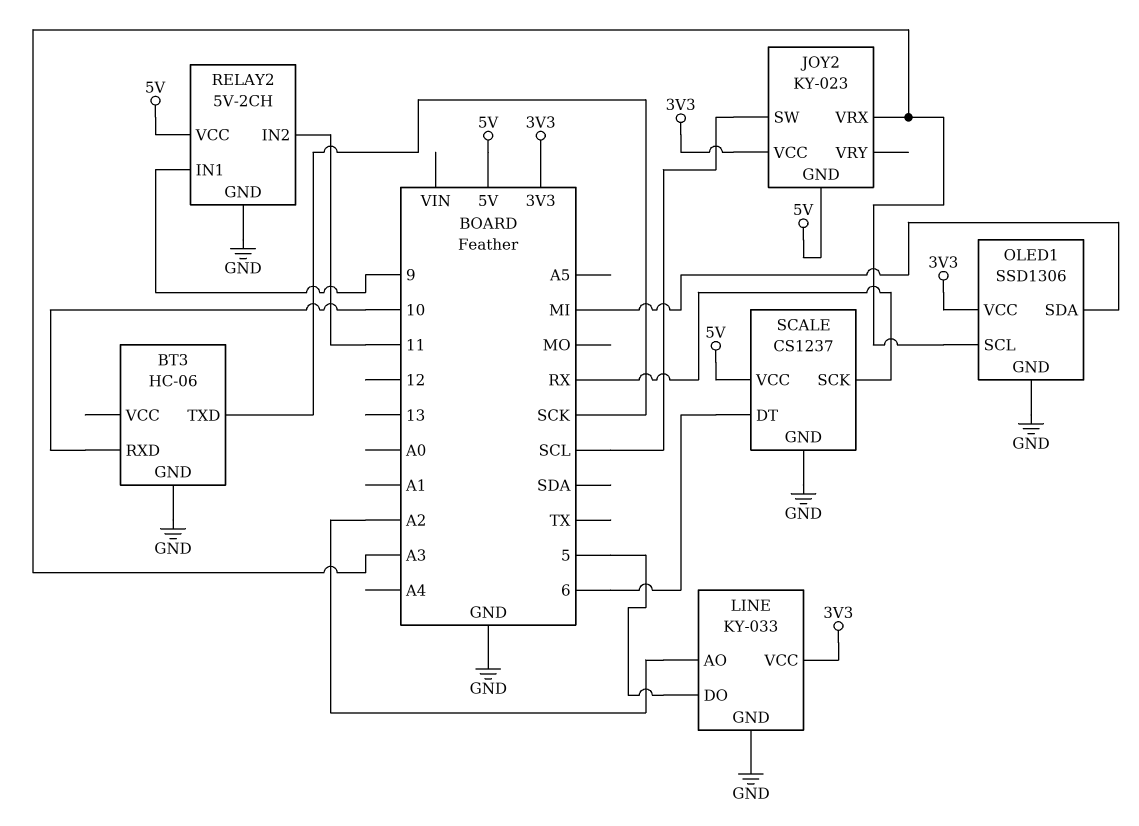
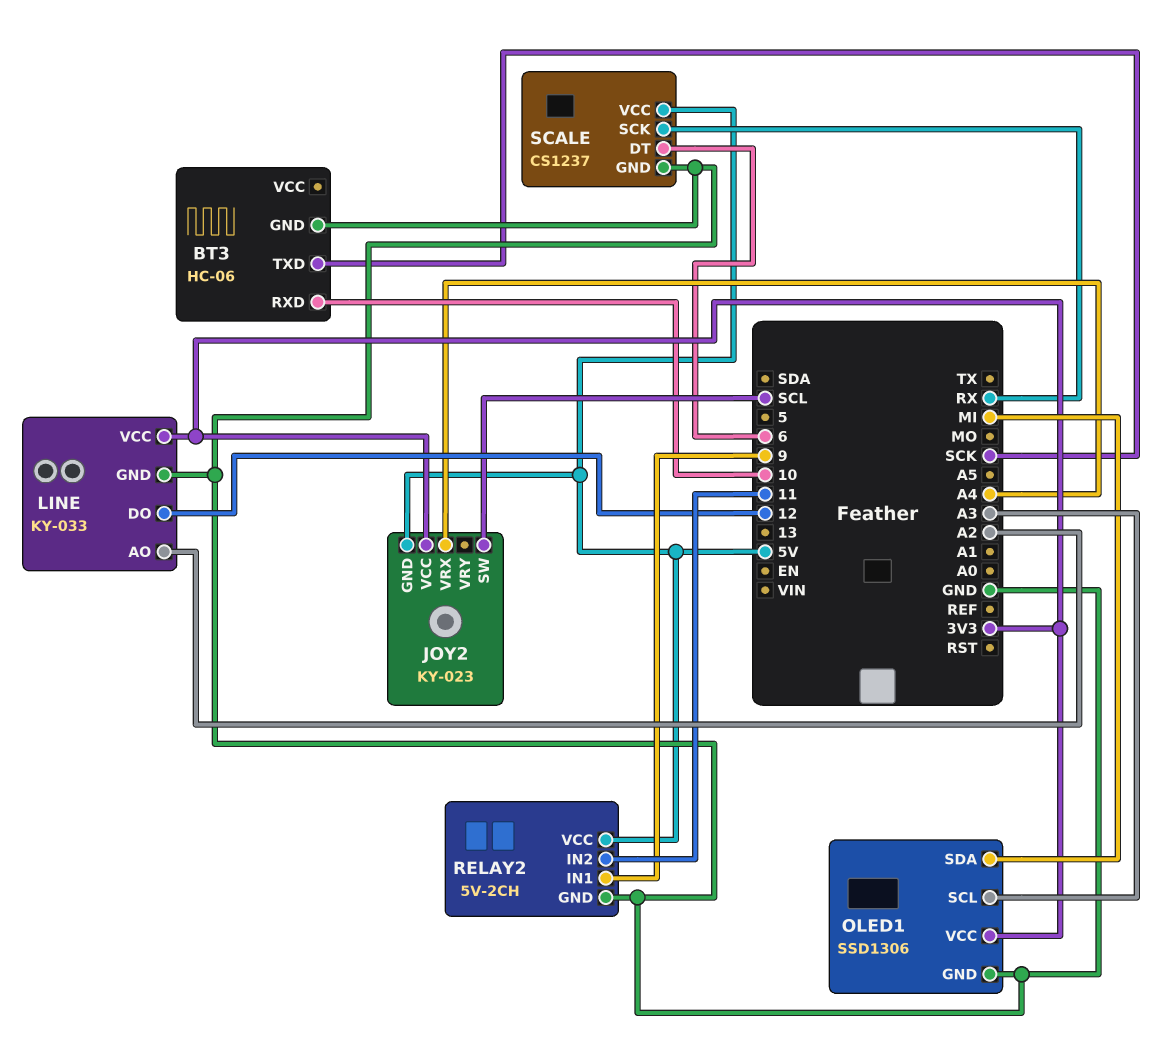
JOY2 pin VRX: A3 -> A4
LINE pin DO: 5 -> 12

